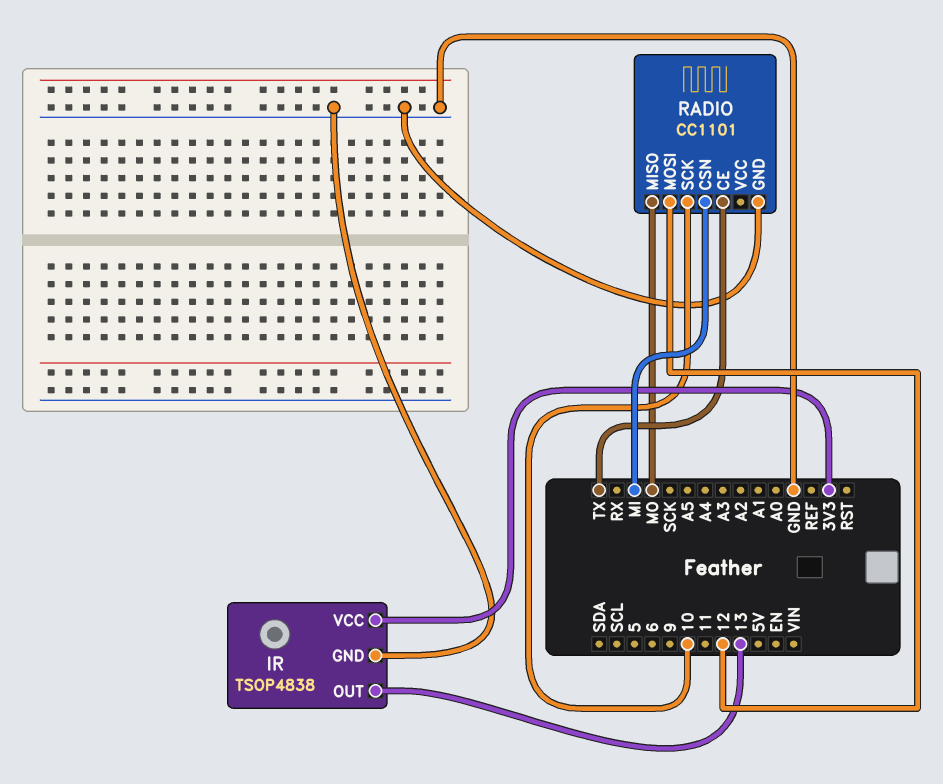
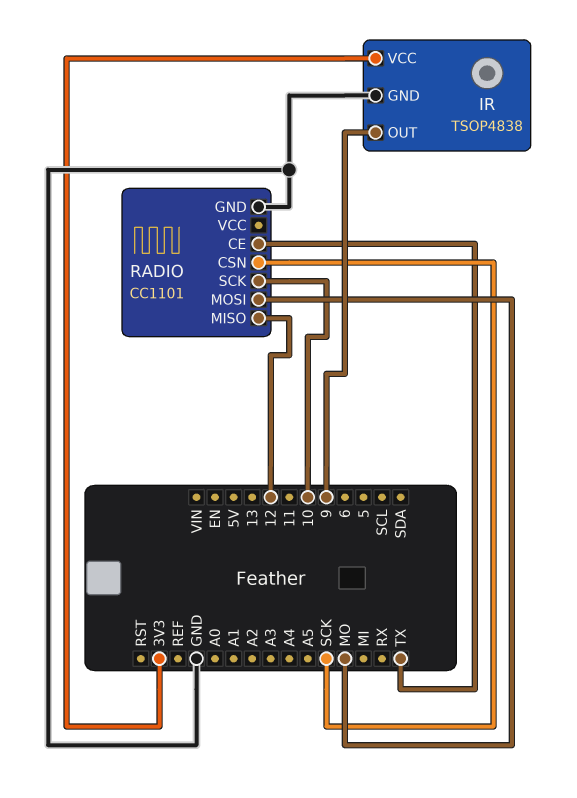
IR pin OUT: 13 -> 9
RADIO pin CSN: MI -> SCK
RADIO pin MISO: MO -> 12
RADIO pin MOSI: 12 -> MO

